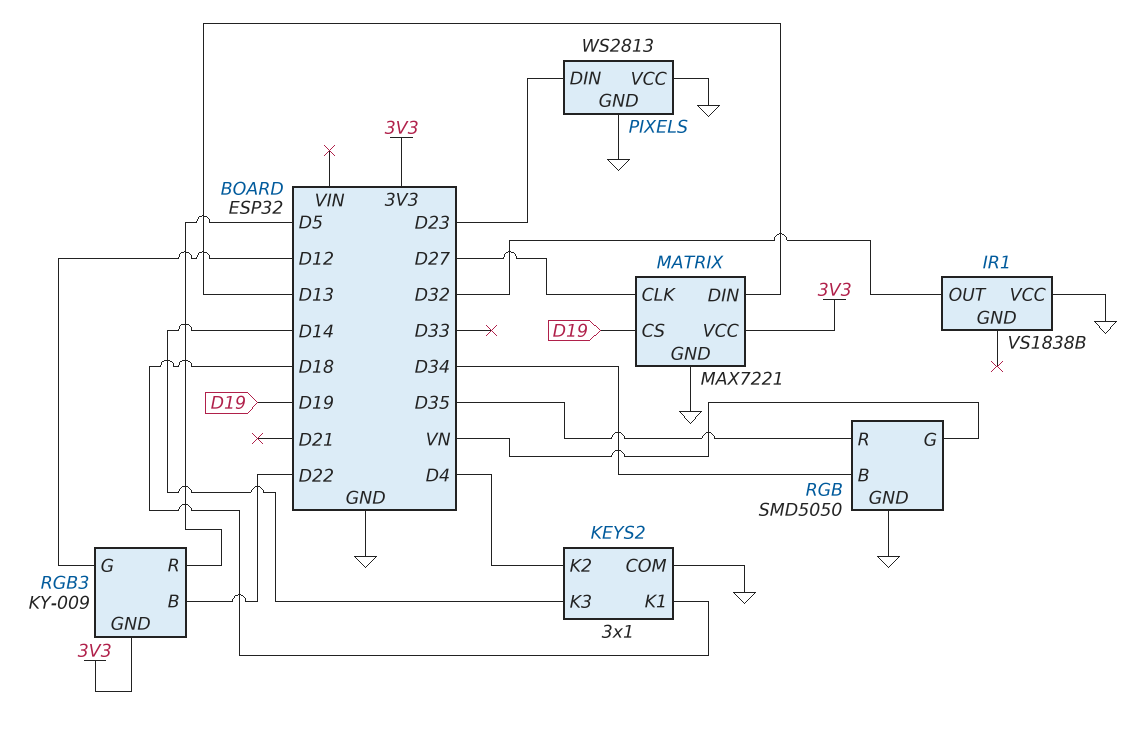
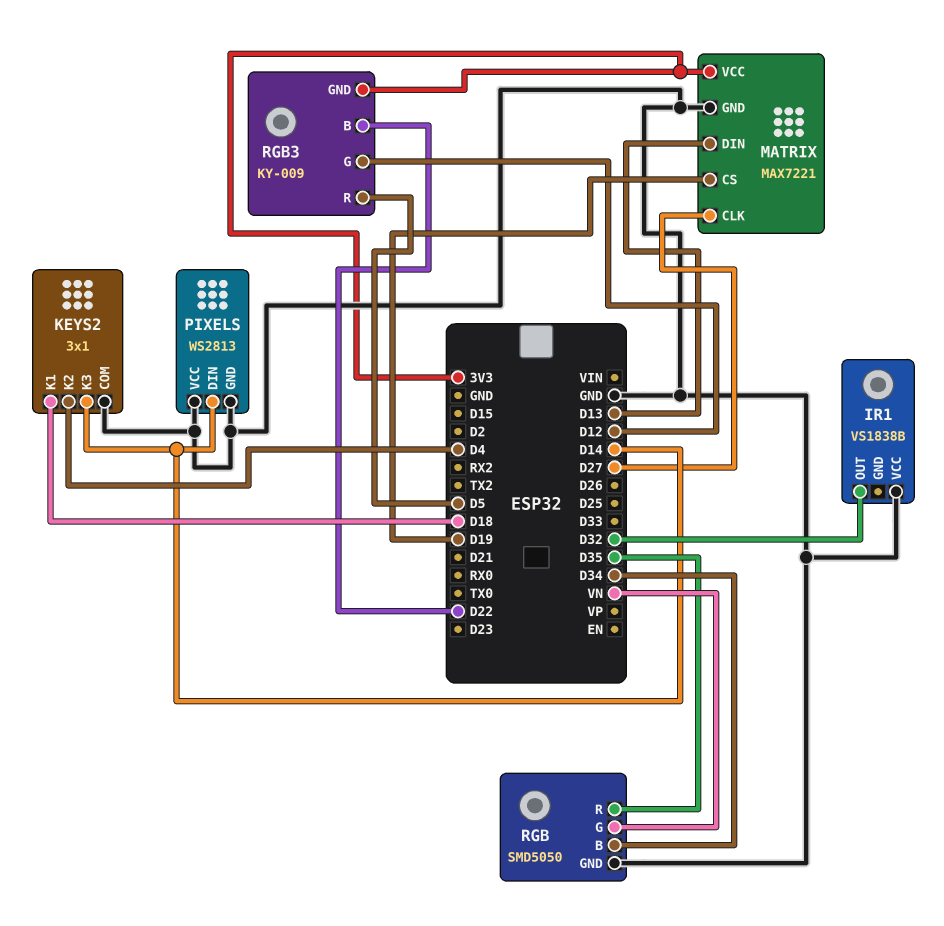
PIXELS pin DIN: D23 -> D14

